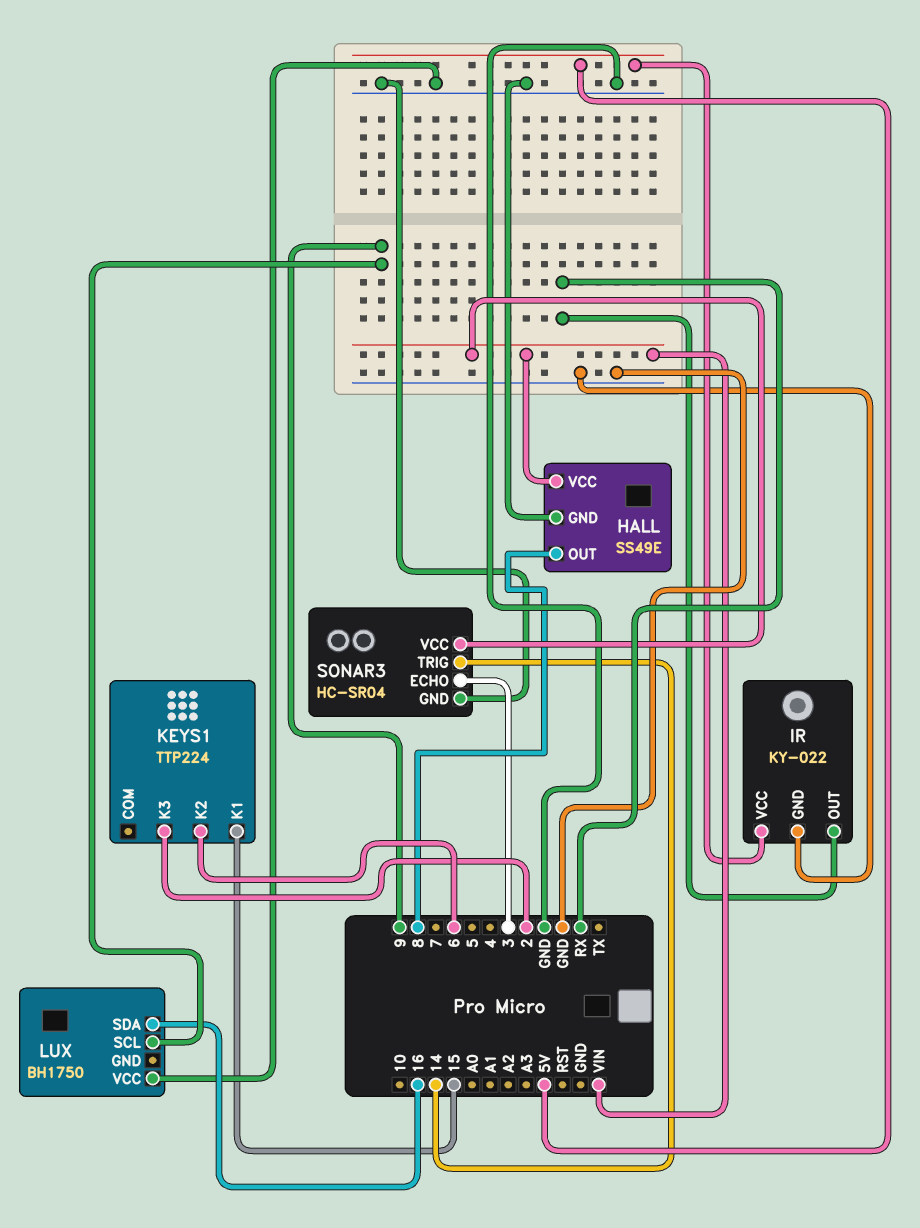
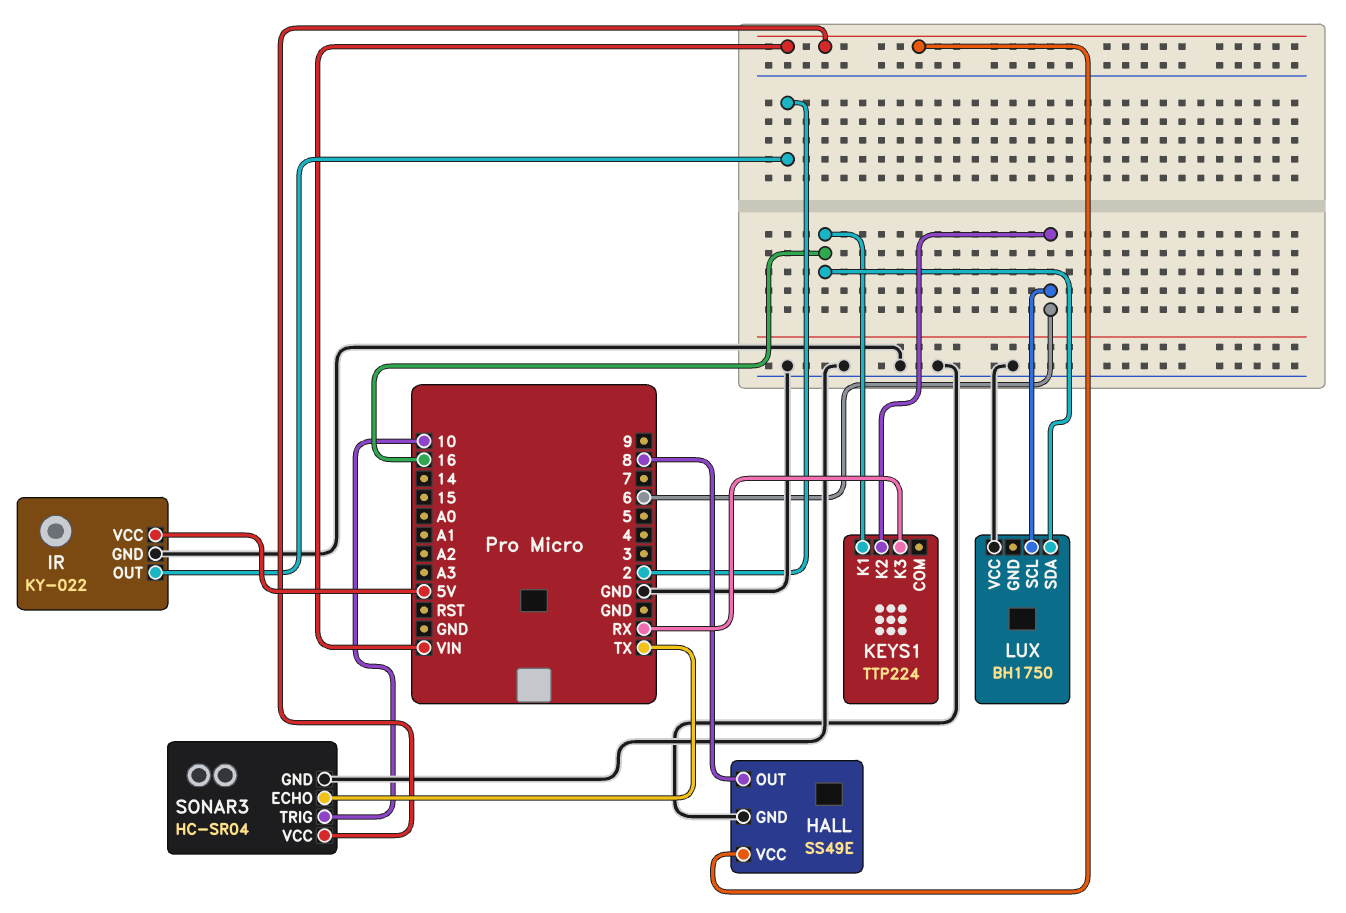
IR pin OUT: RX -> 2
KEYS1 pin K1: 15 -> 16
KEYS1 pin K3: 2 -> RX
LUX pin SCL: 9 -> 6
SONAR3 pin ECHO: 3 -> TX
SONAR3 pin TRIG: 14 -> 10

